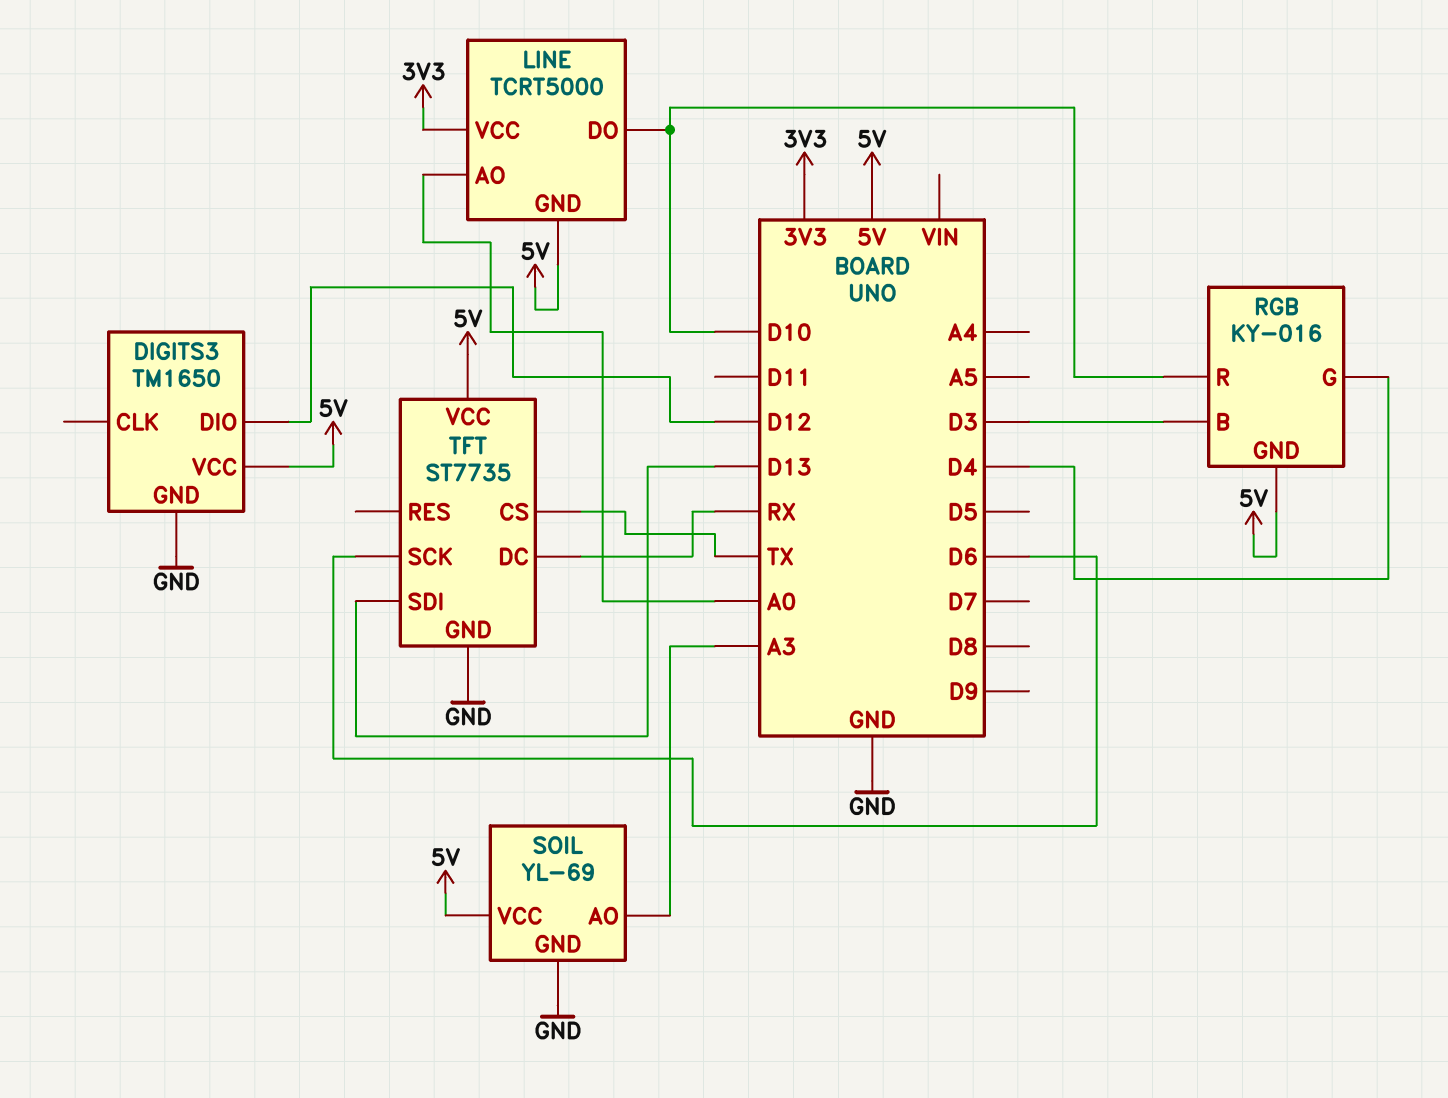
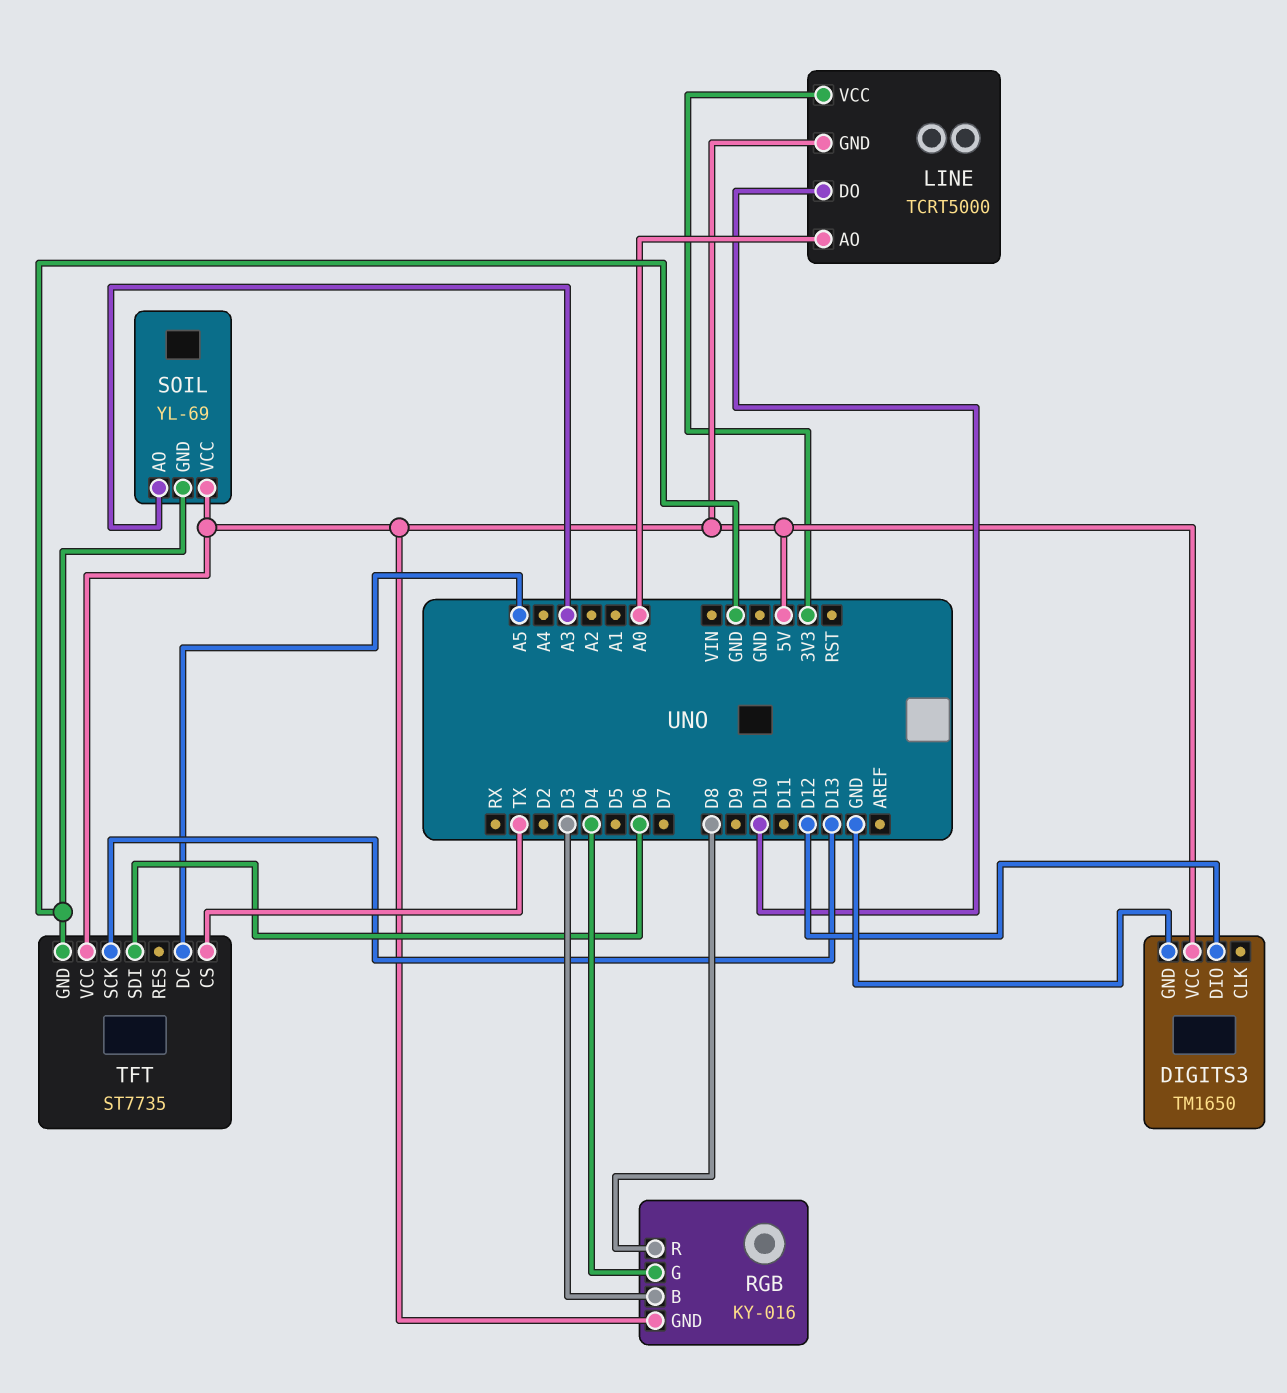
RGB pin R: D10 -> D8
TFT pin DC: RX -> A5
TFT pin SCK: D6 -> D13
TFT pin SDI: D13 -> D6

